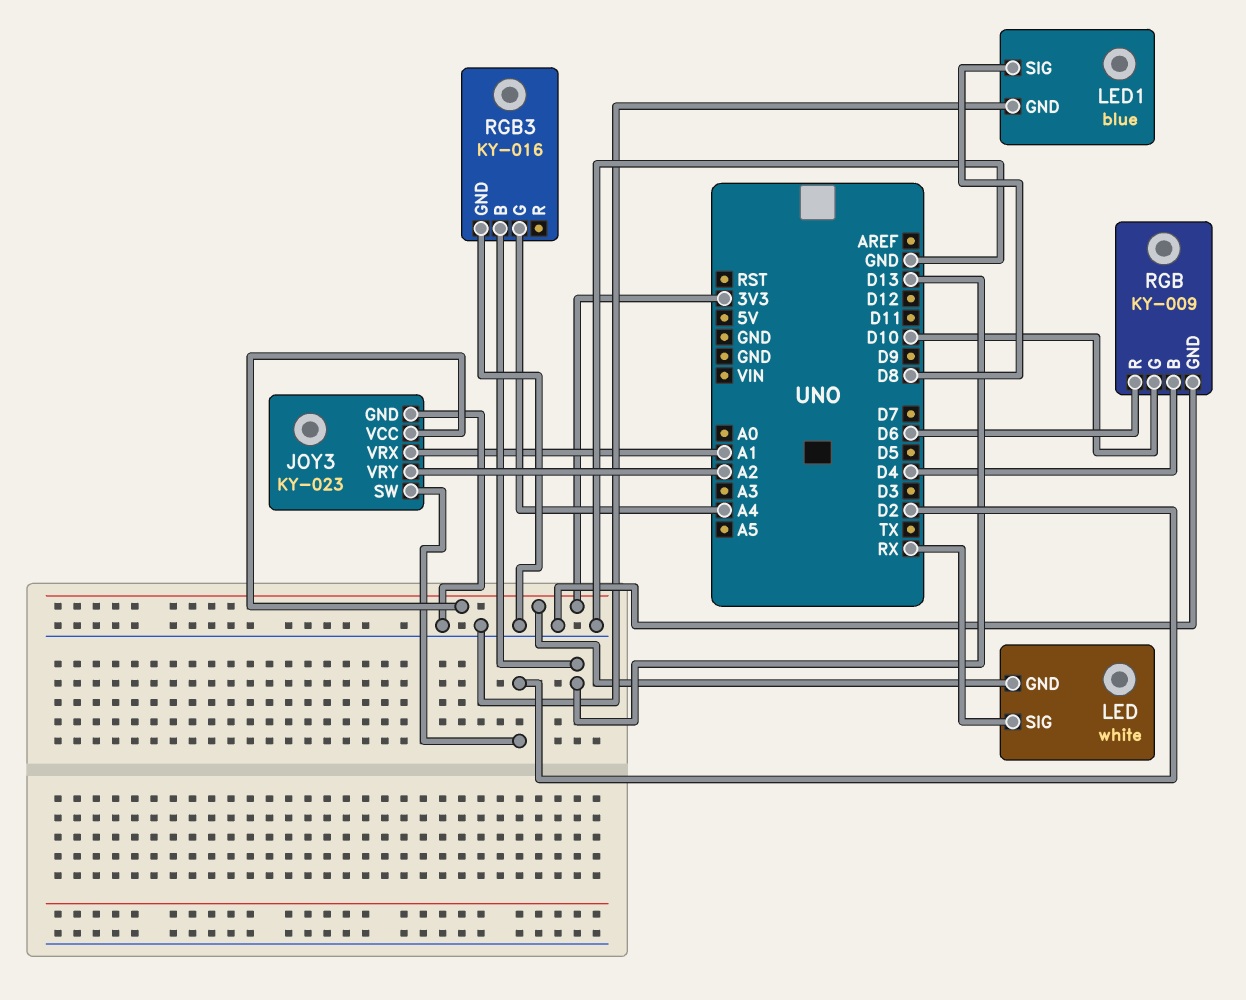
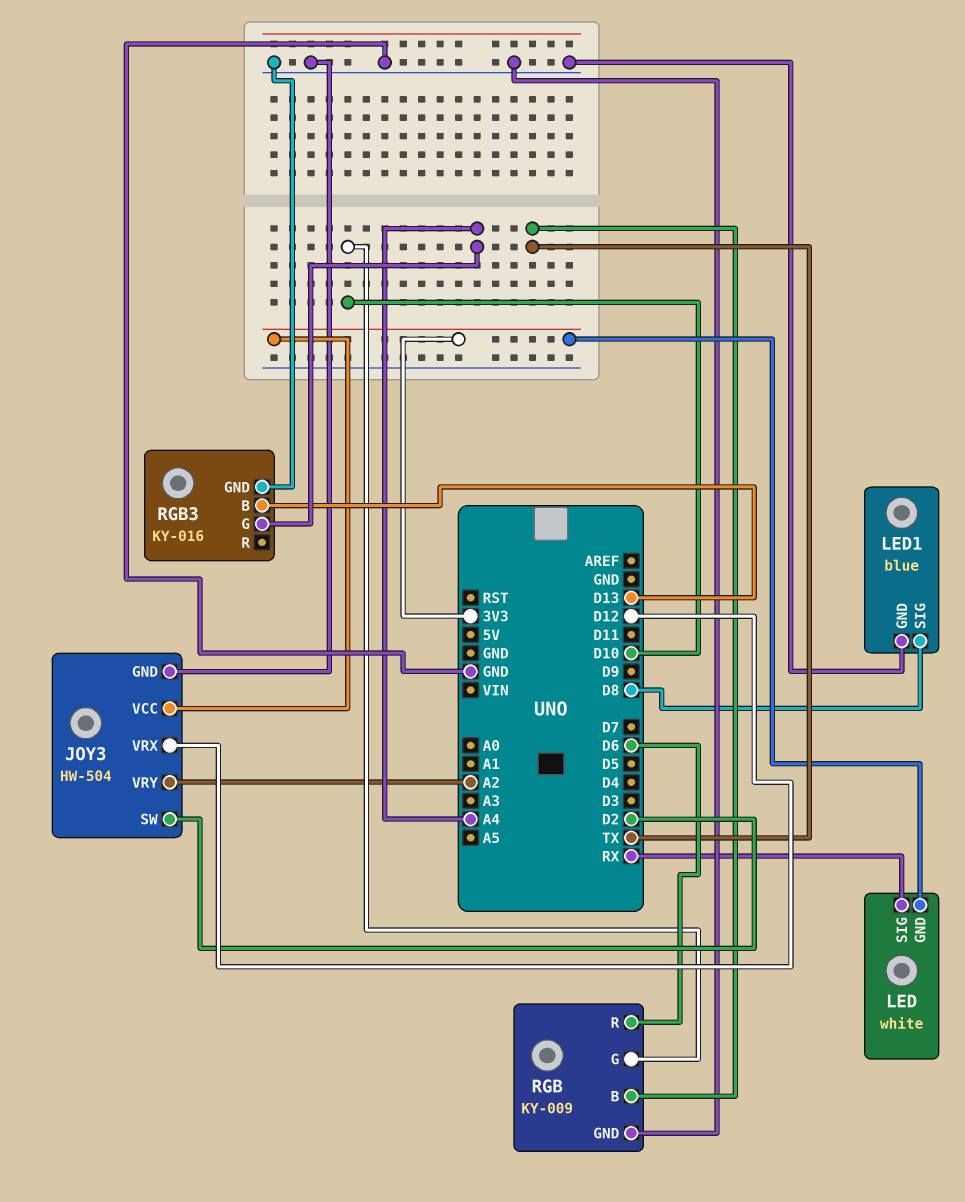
JOY3: KY-023 -> HW-504
JOY3 pin VRX: A1 -> D12
RGB pin B: D4 -> TX

